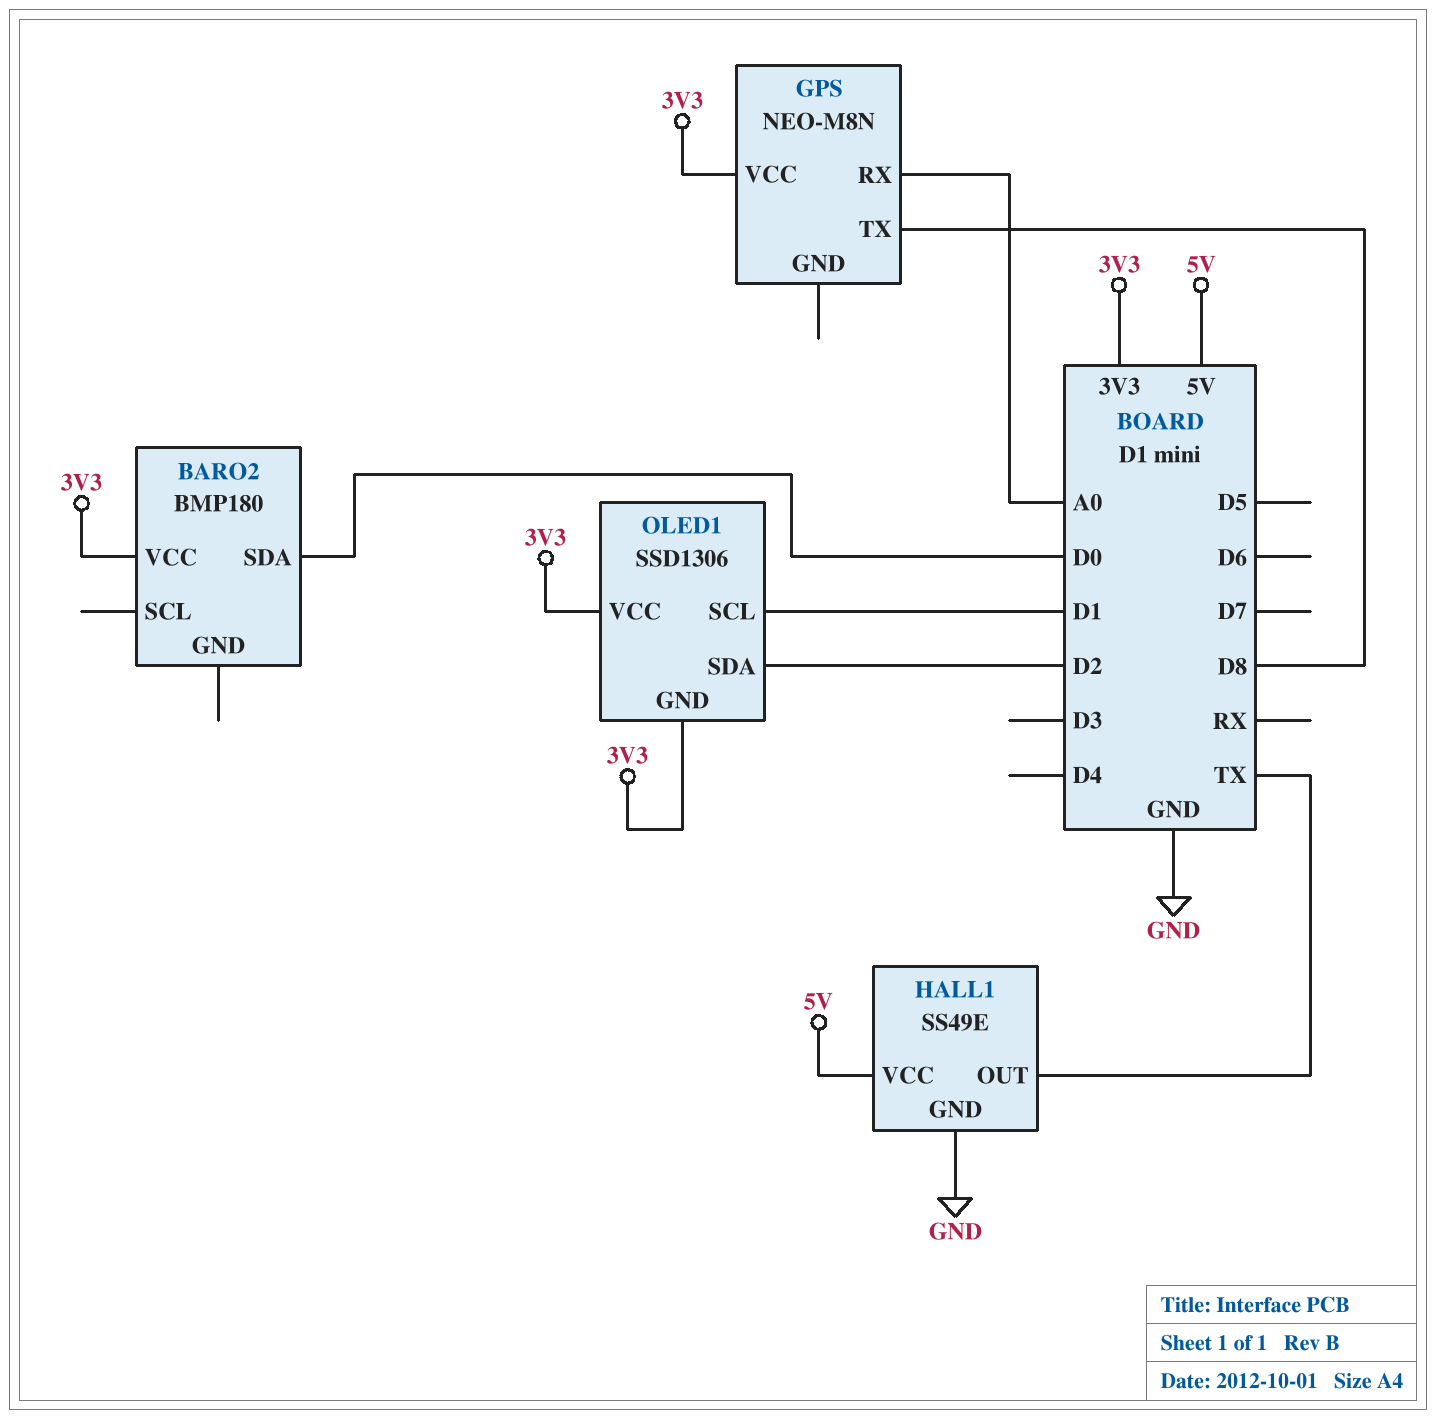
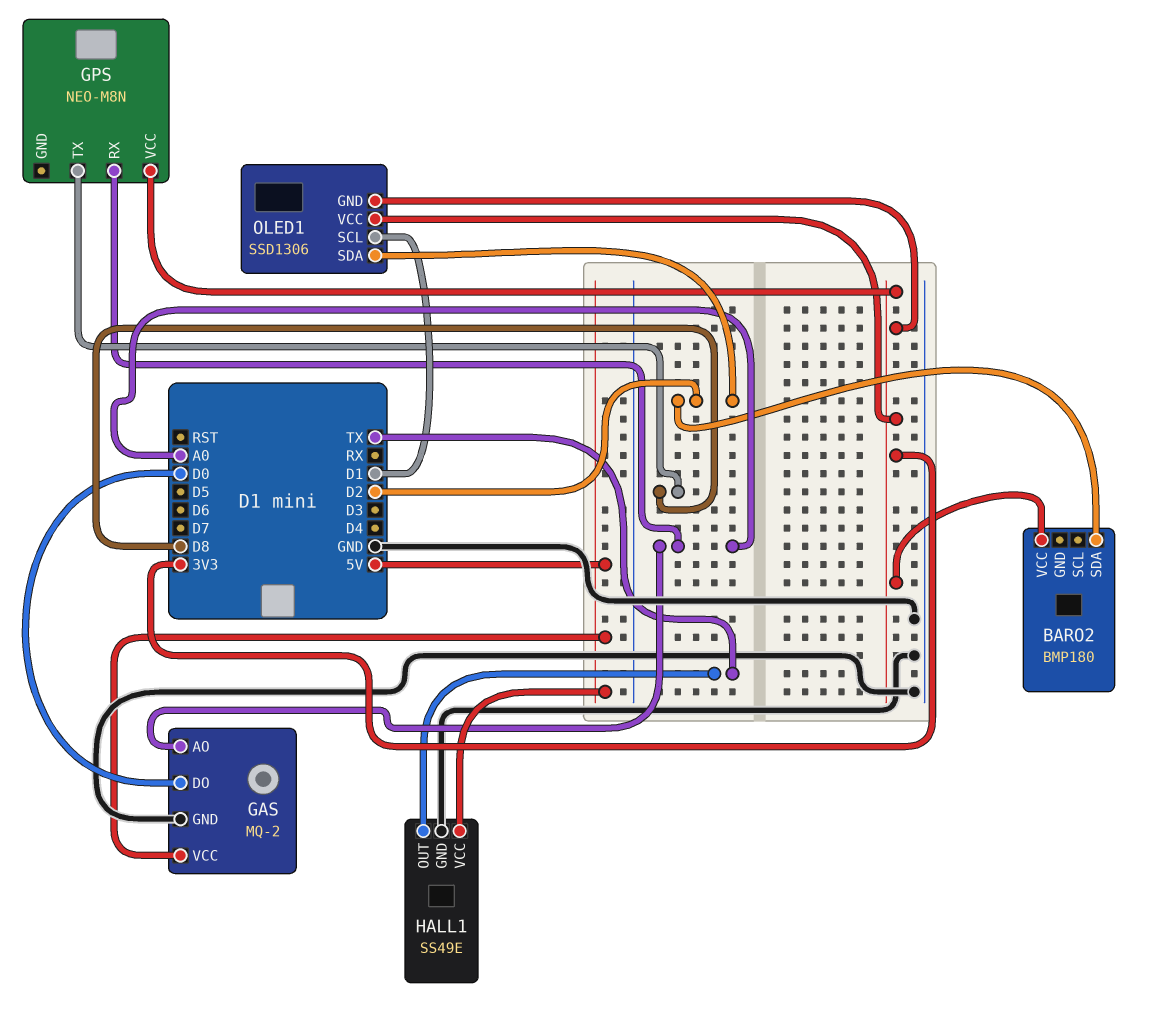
BARO2 pin SDA: D0 -> D2
GAS: none -> MQ-2
GAS pin AO: none -> A0
GAS pin DO: none -> D0
GAS pin GND: none -> GND
GAS pin VCC: none -> 5V

